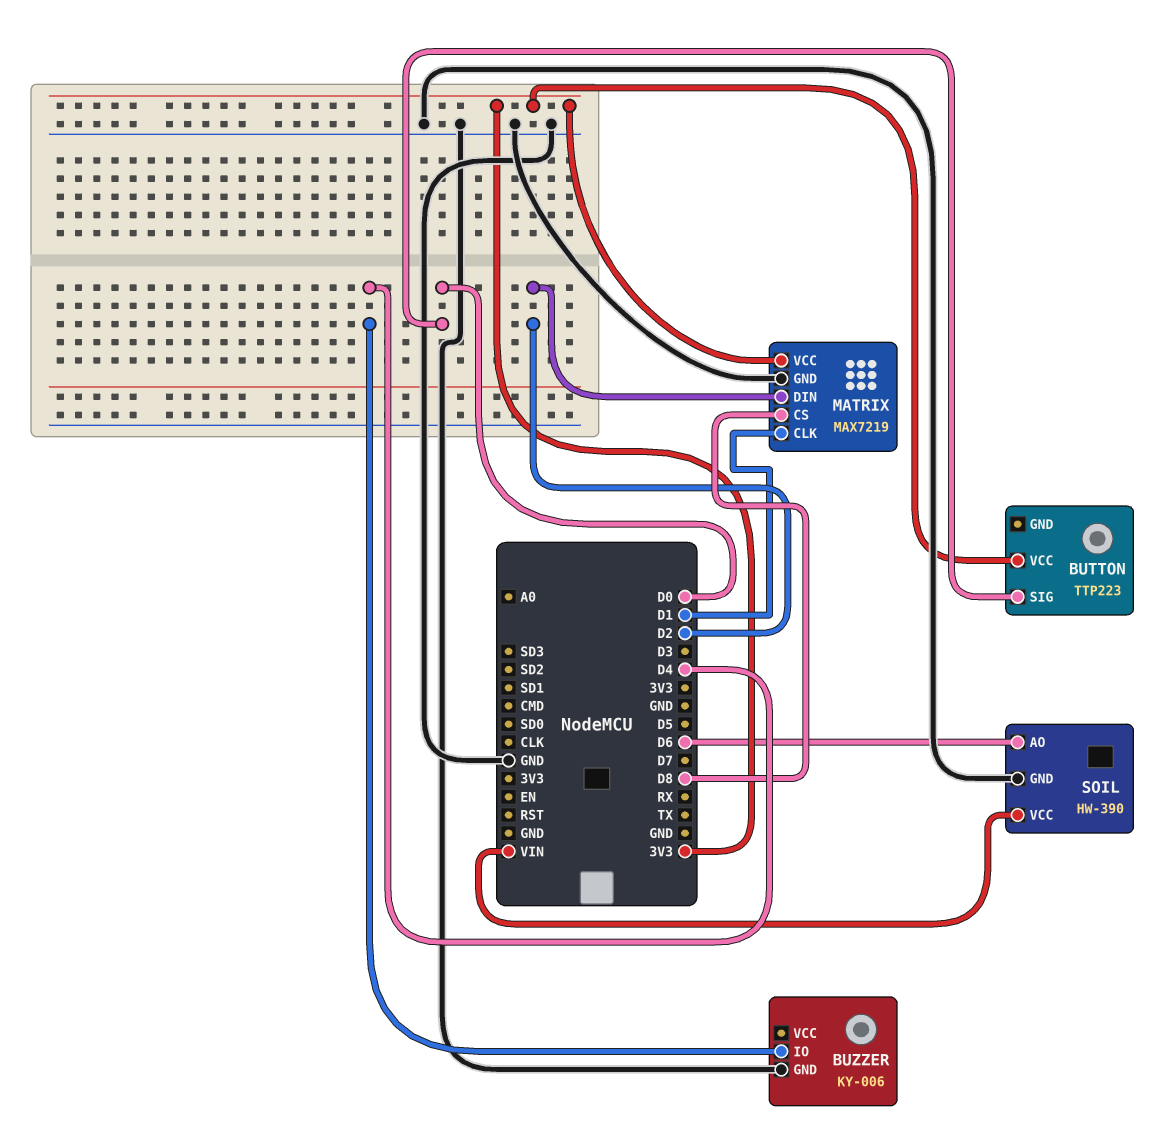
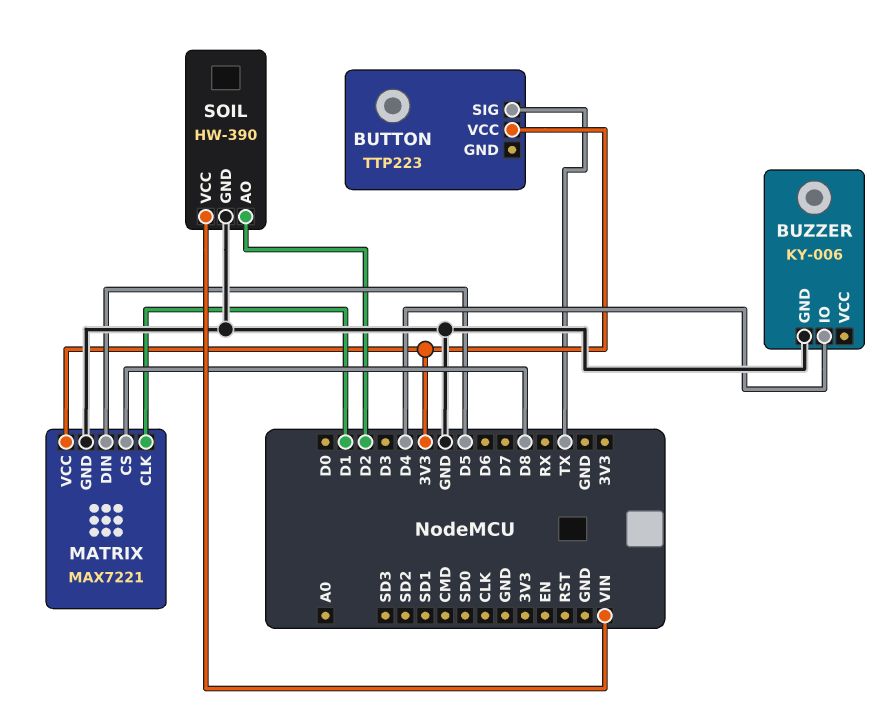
BUTTON pin SIG: D0 -> TX
MATRIX: MAX7219 -> MAX7221
MATRIX pin DIN: D2 -> D5
SOIL pin AO: D6 -> D2

